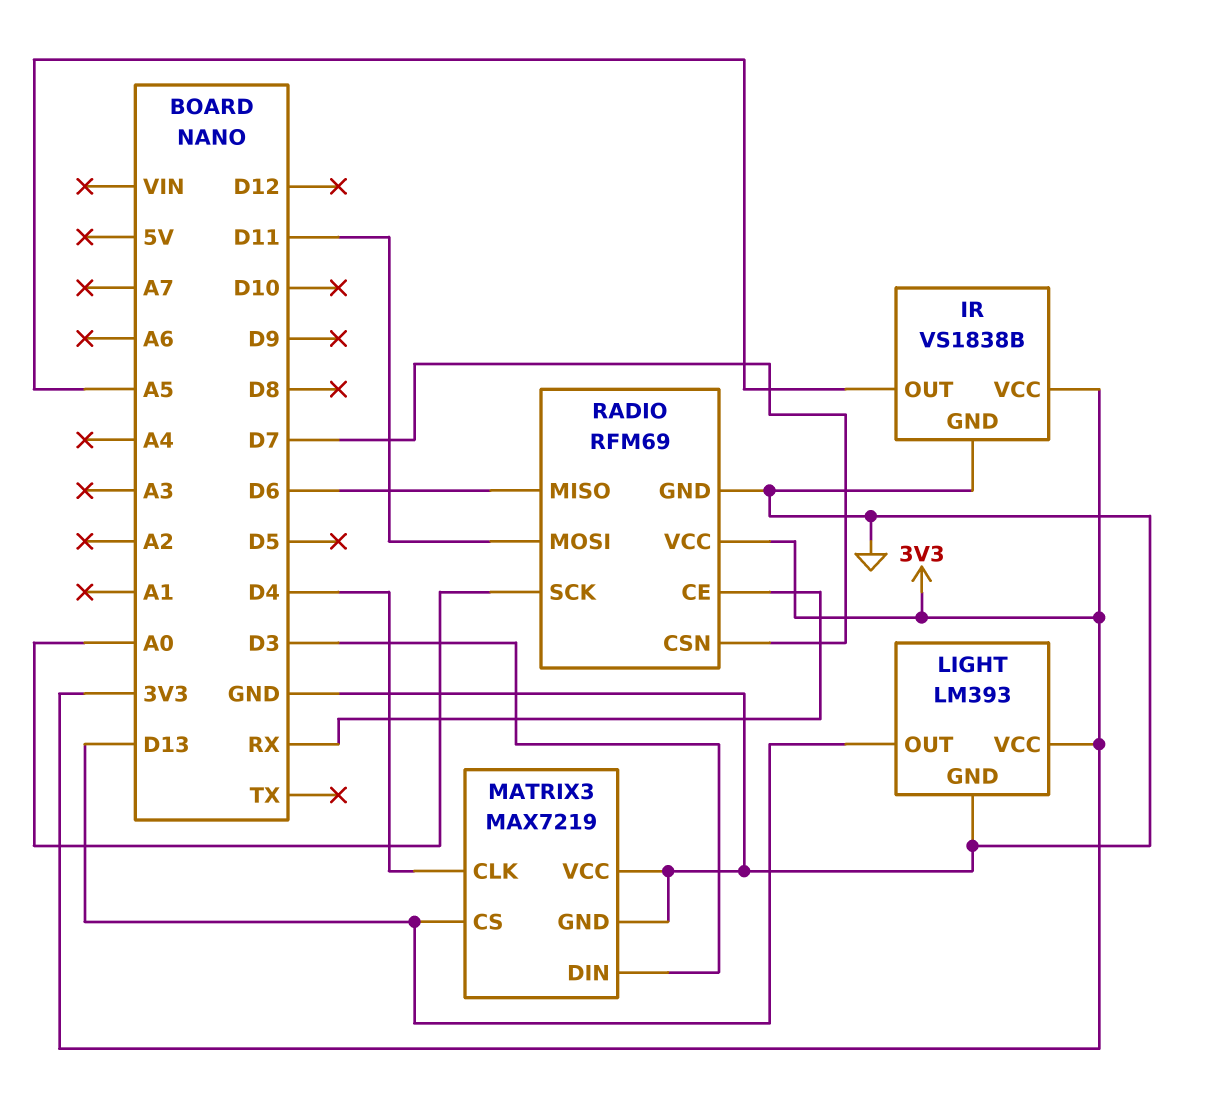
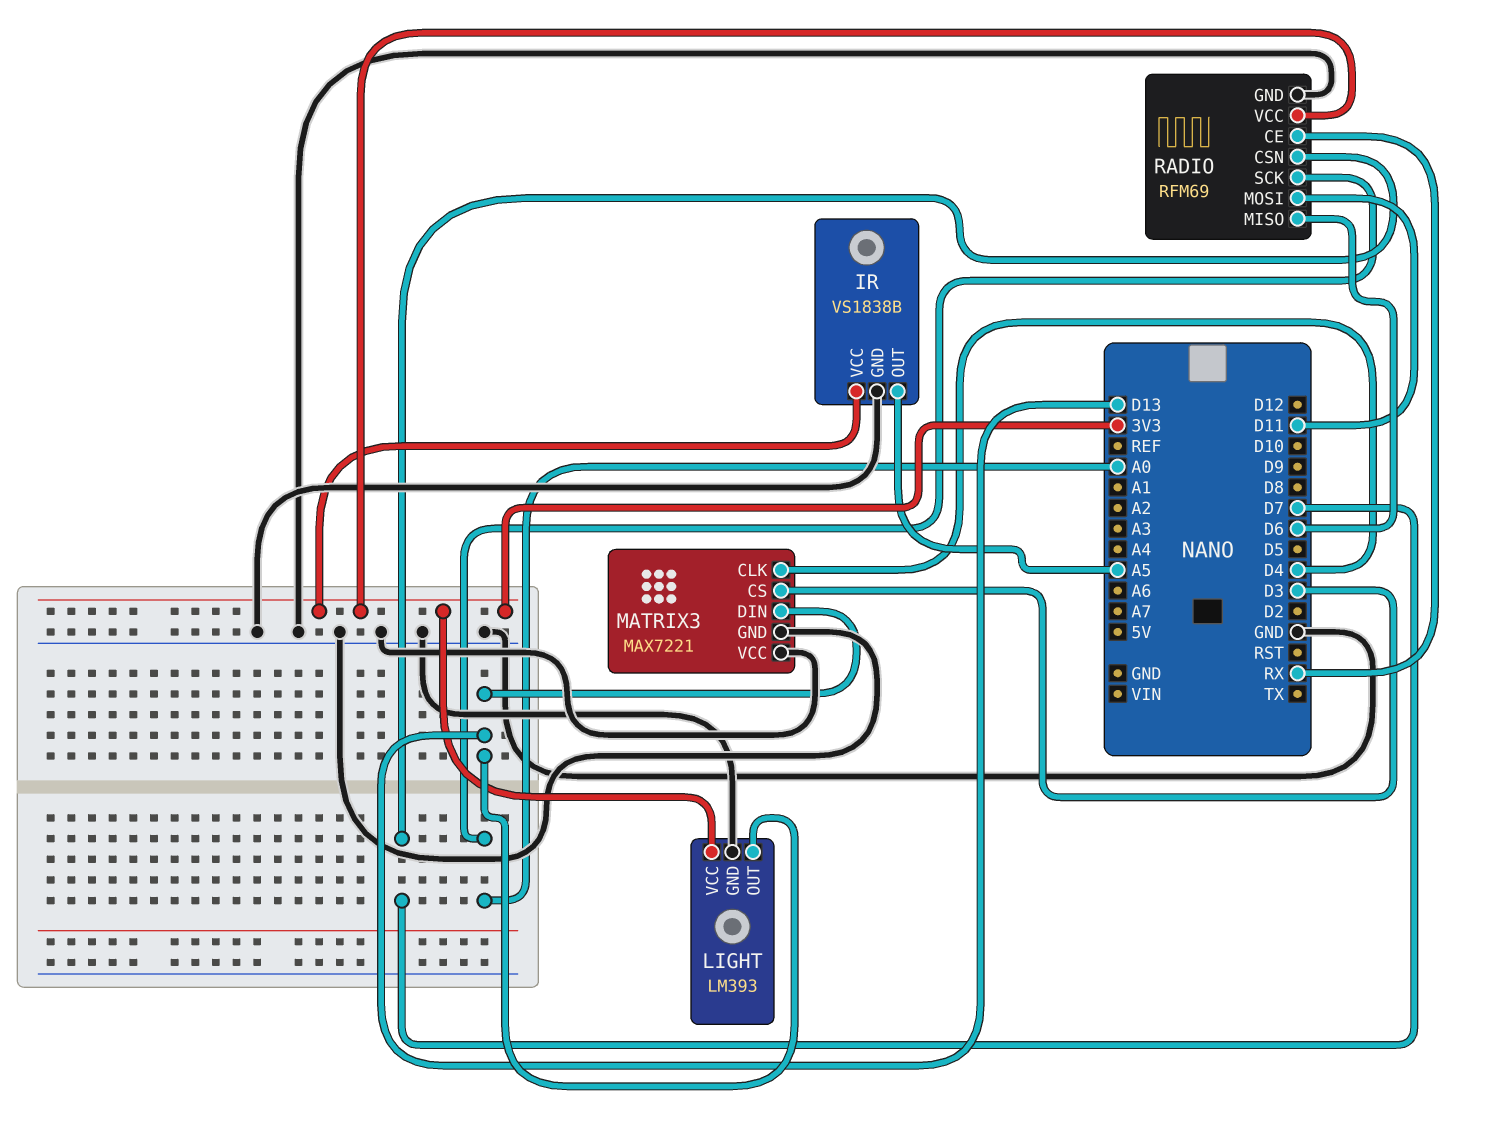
MATRIX3: MAX7219 -> MAX7221
MATRIX3 pin CS: D13 -> D3
MATRIX3 pin DIN: D3 -> D13

